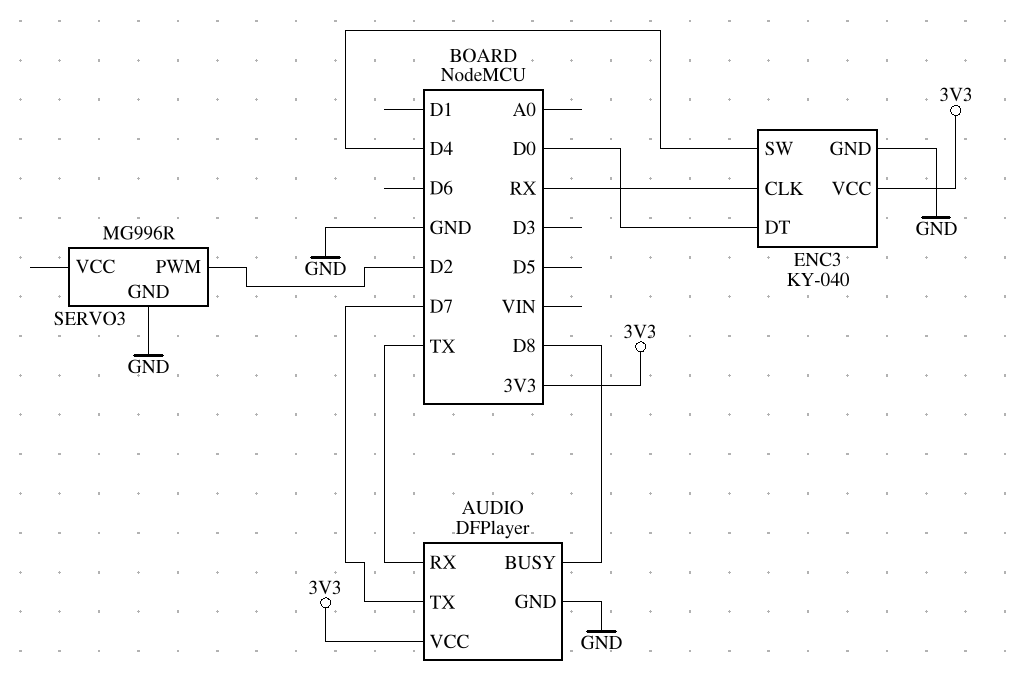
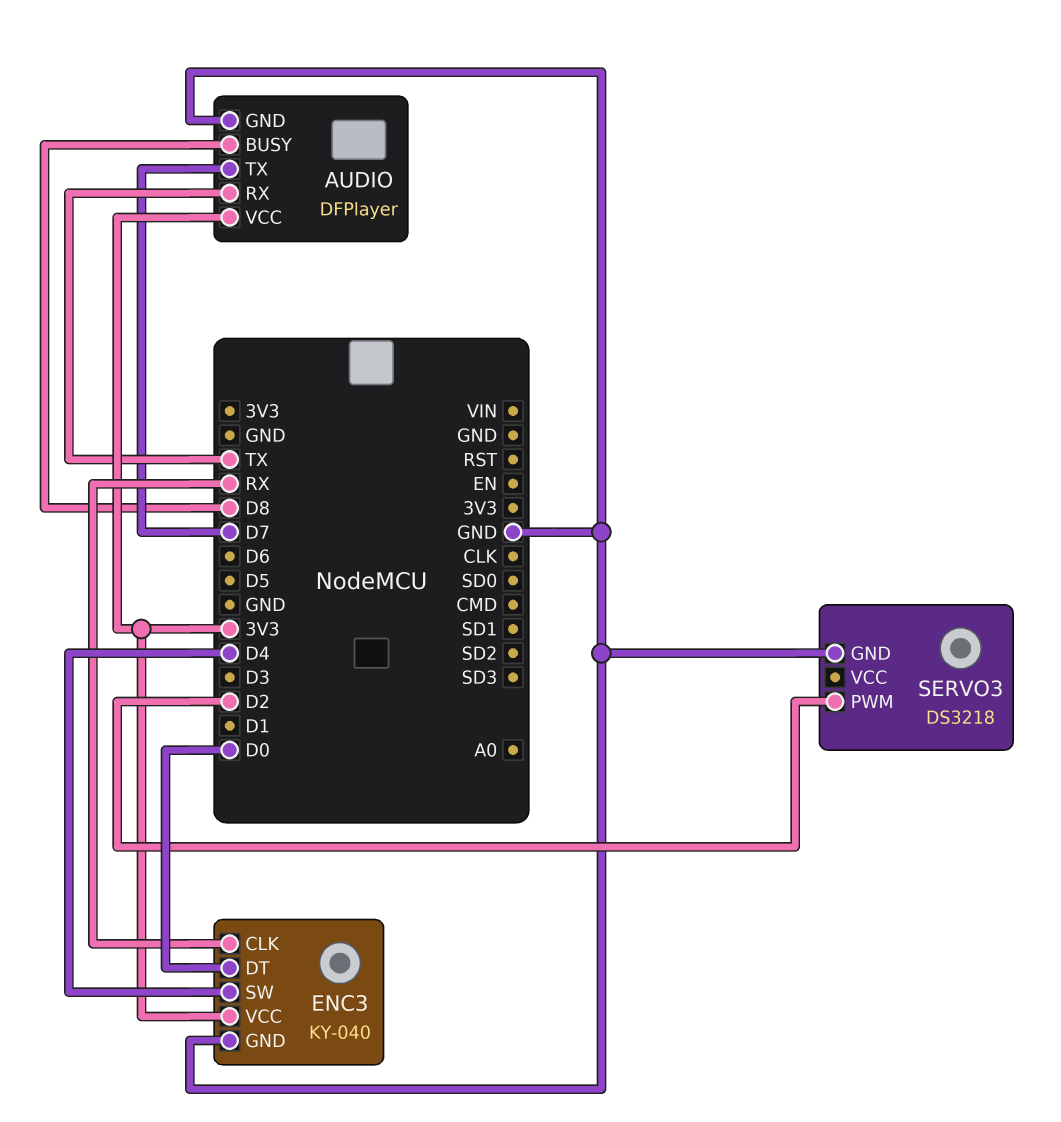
SERVO3: MG996R -> DS3218

